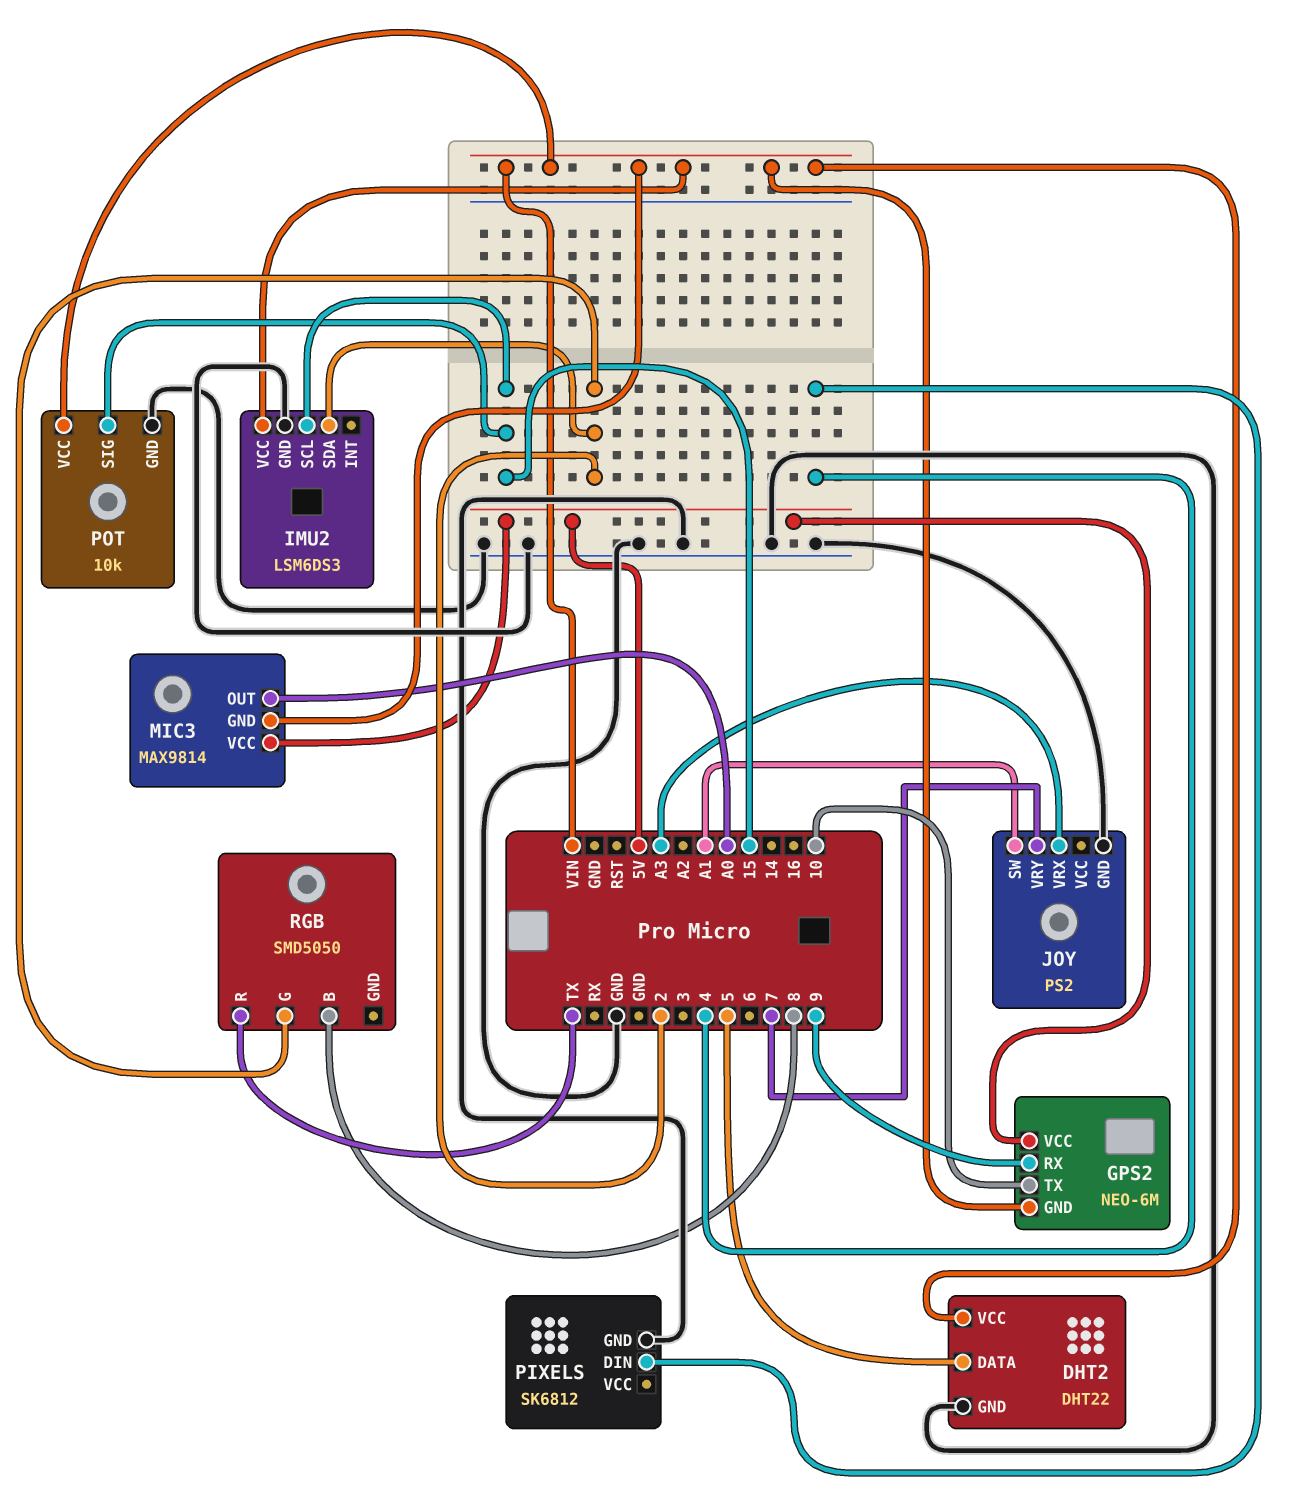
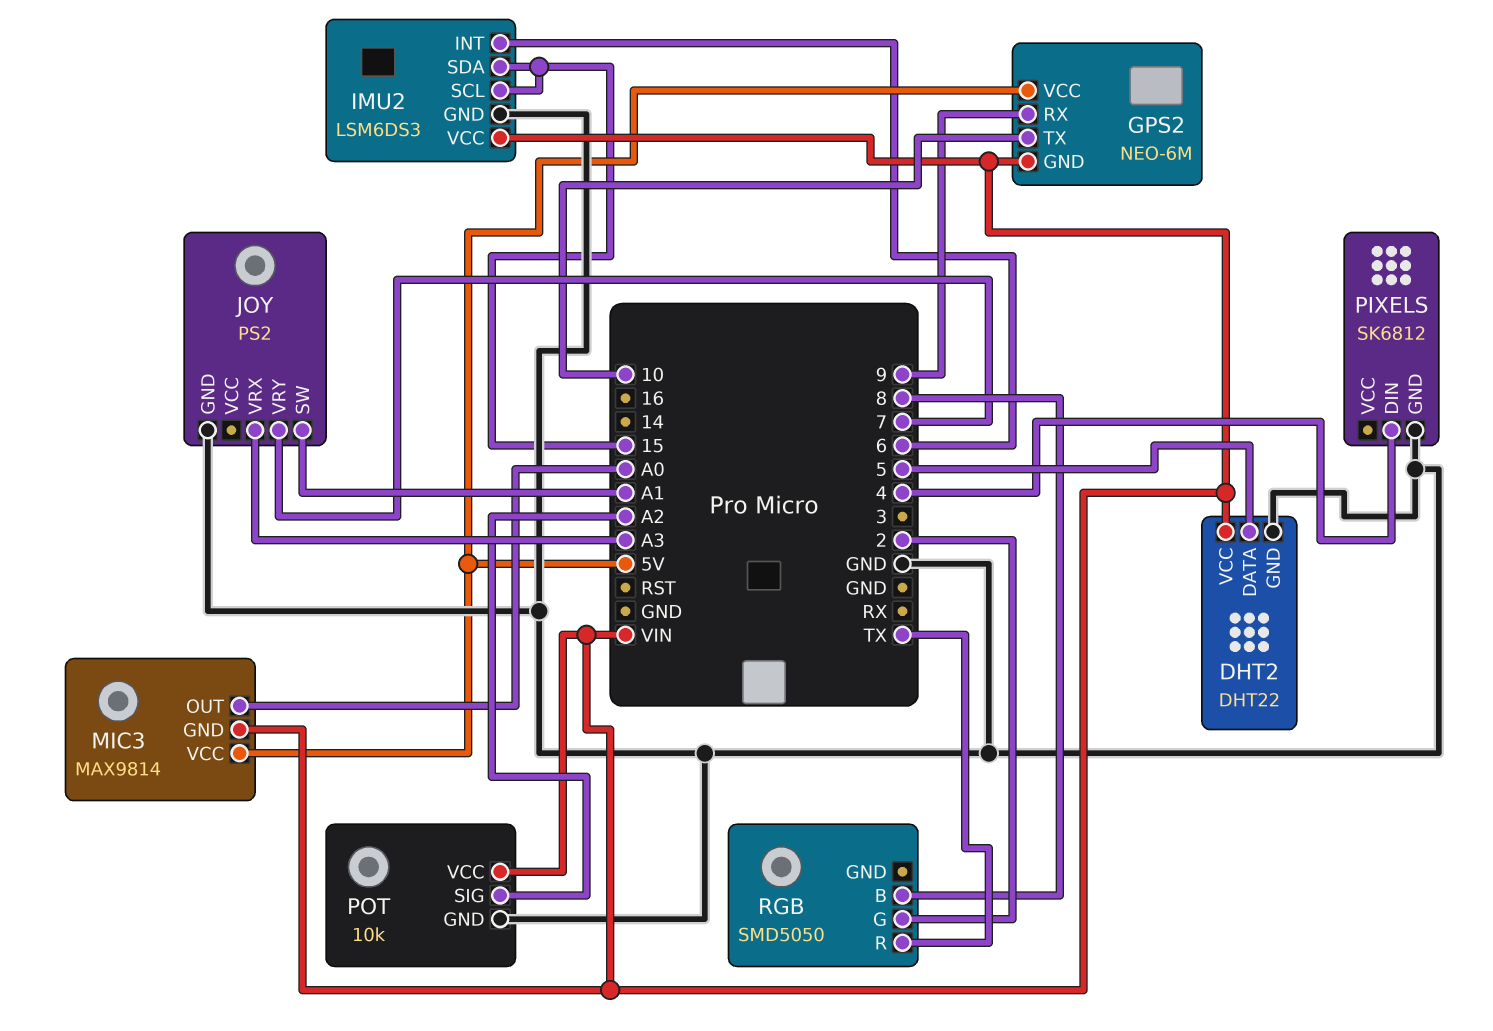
IMU2 pin INT: none -> 6
IMU2 pin SDA: 2 -> 15
POT pin SIG: 15 -> A2

